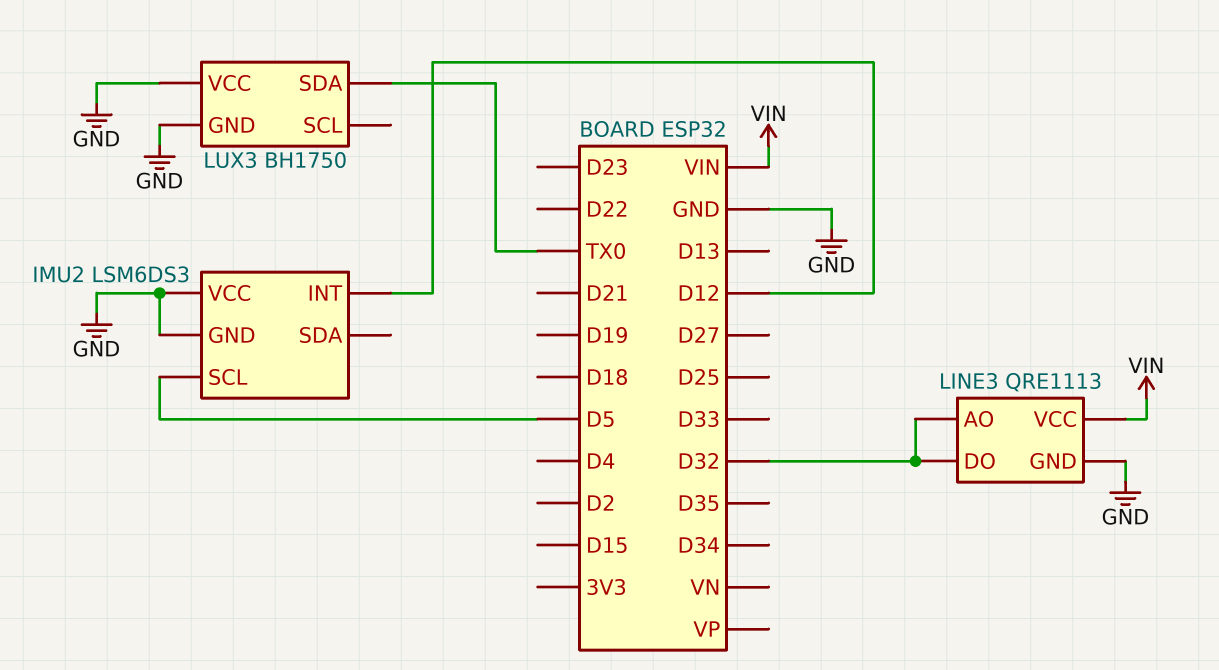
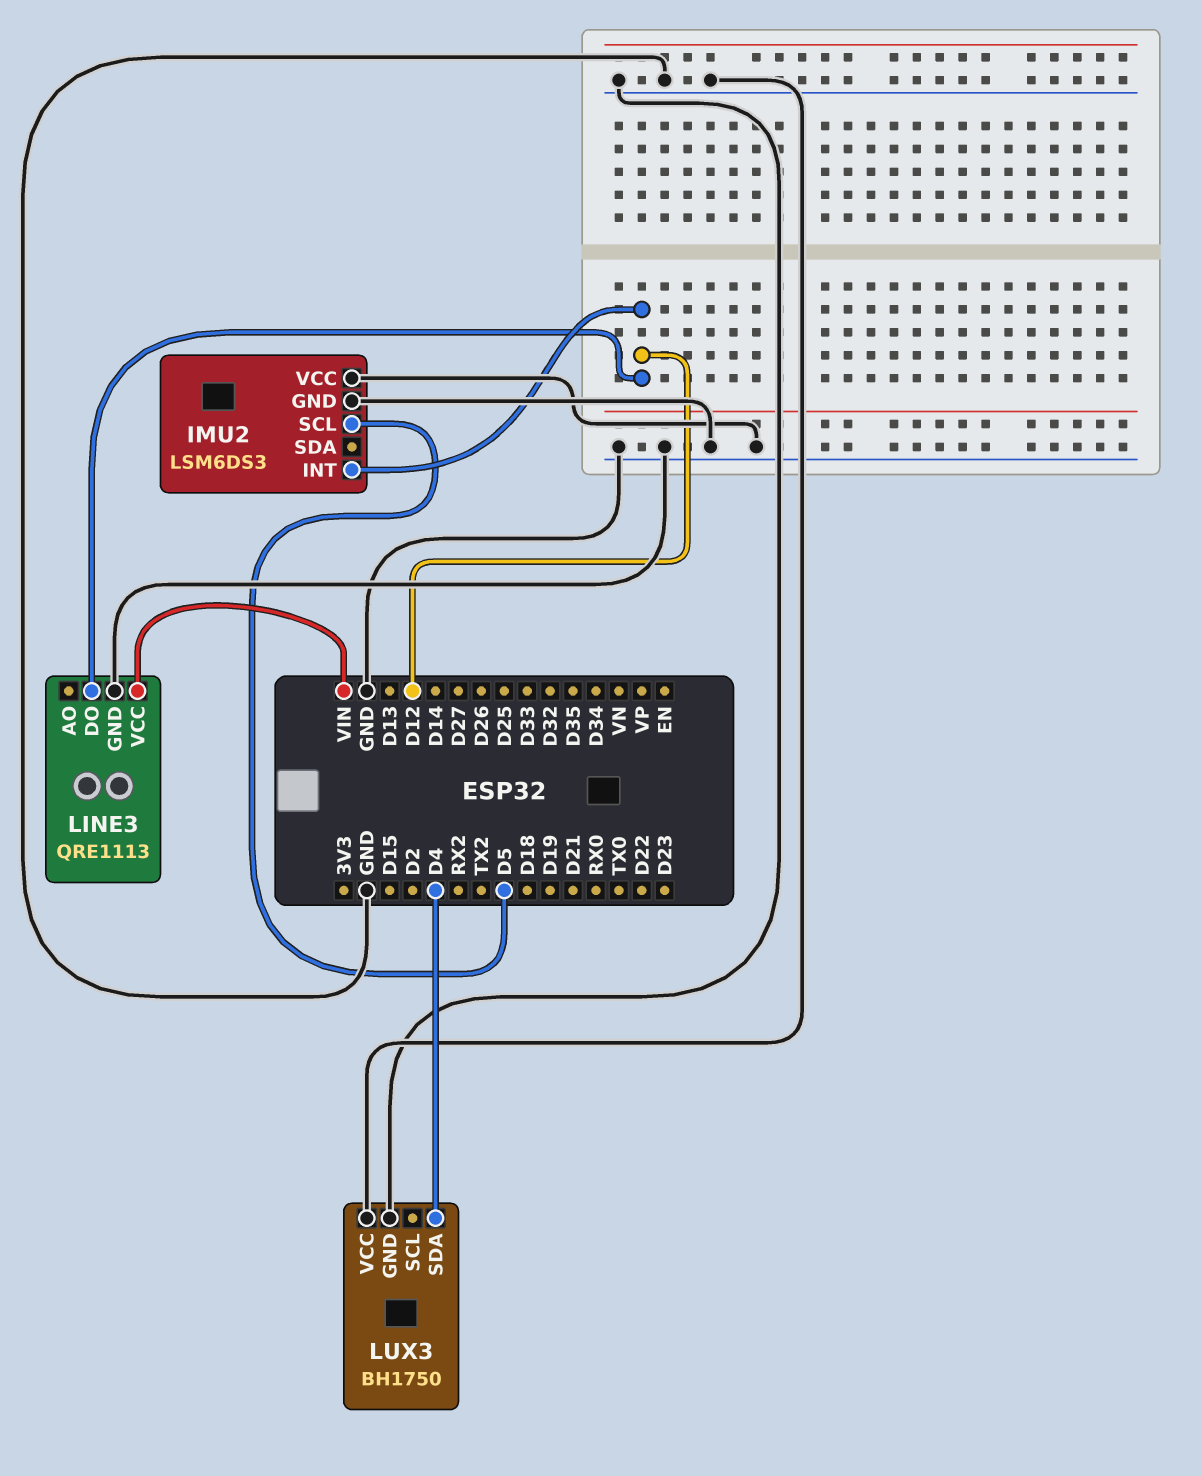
LINE3 pin AO: D32 -> none
LINE3 pin DO: D32 -> D12
LUX3 pin SDA: TX0 -> D4

